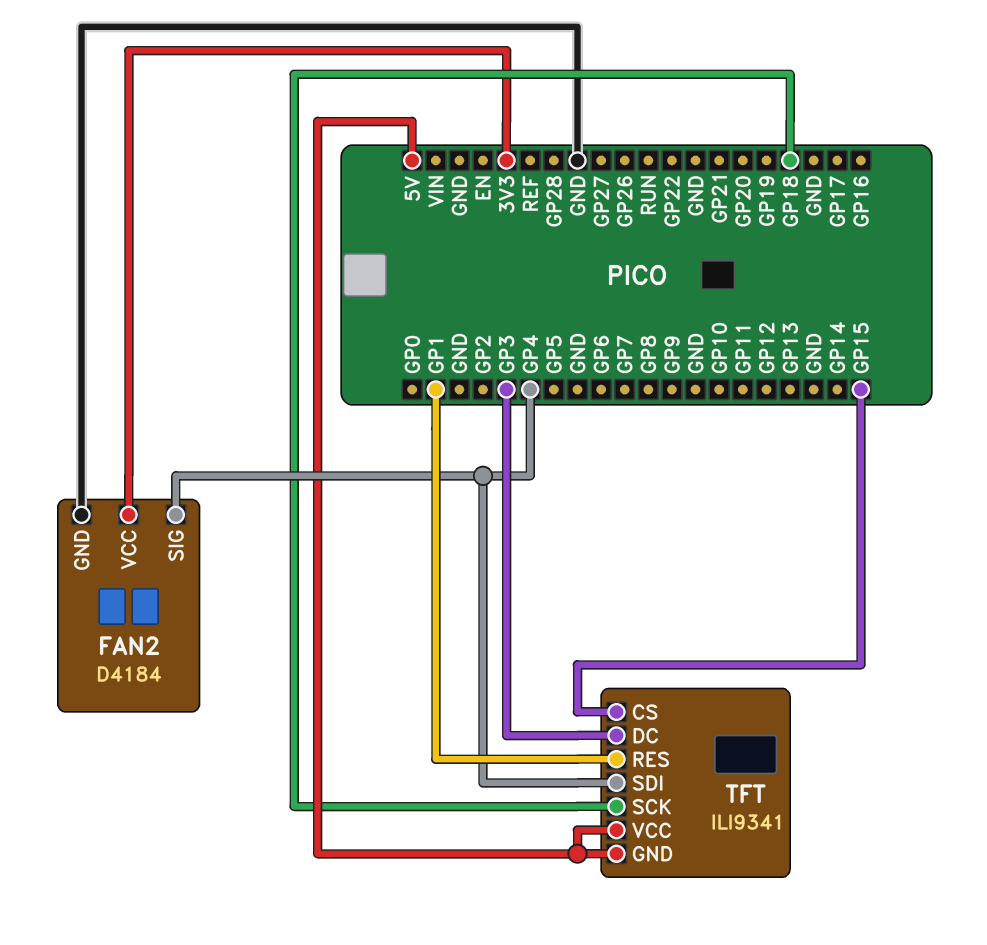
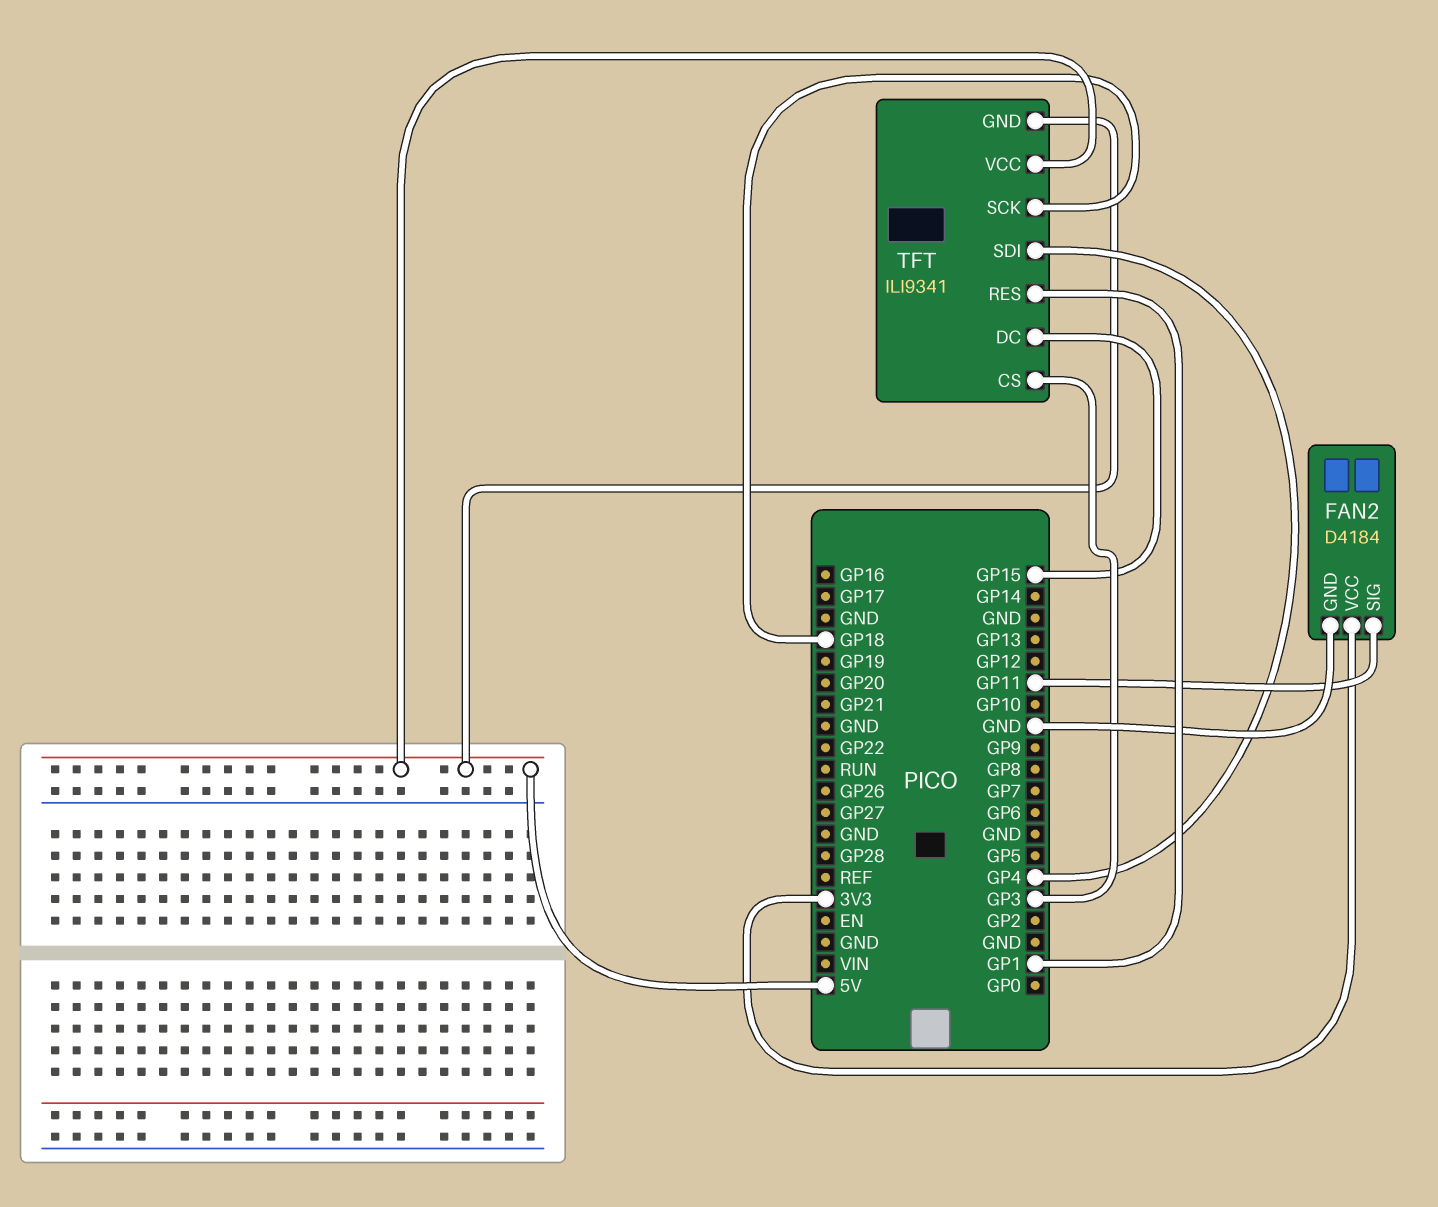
FAN2 pin SIG: GP4 -> GP11
TFT pin CS: GP15 -> GP3
TFT pin DC: GP3 -> GP15

